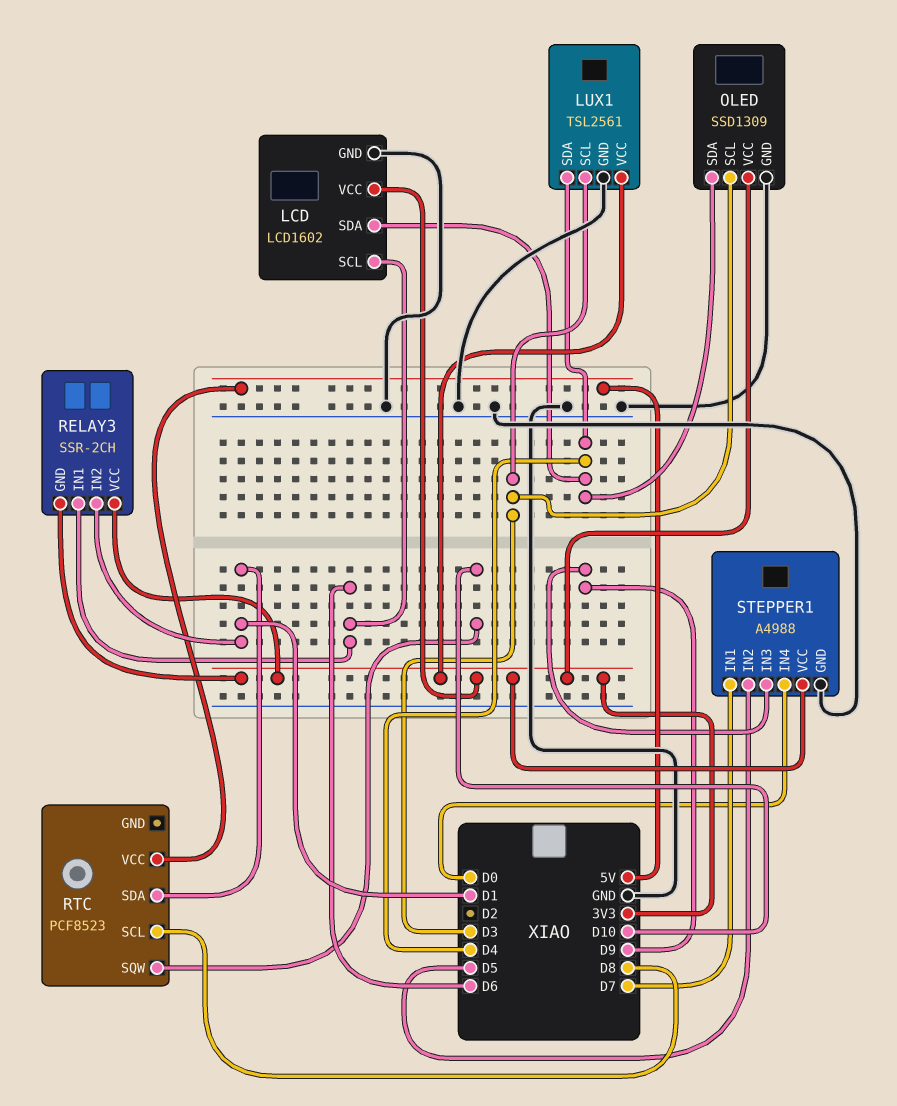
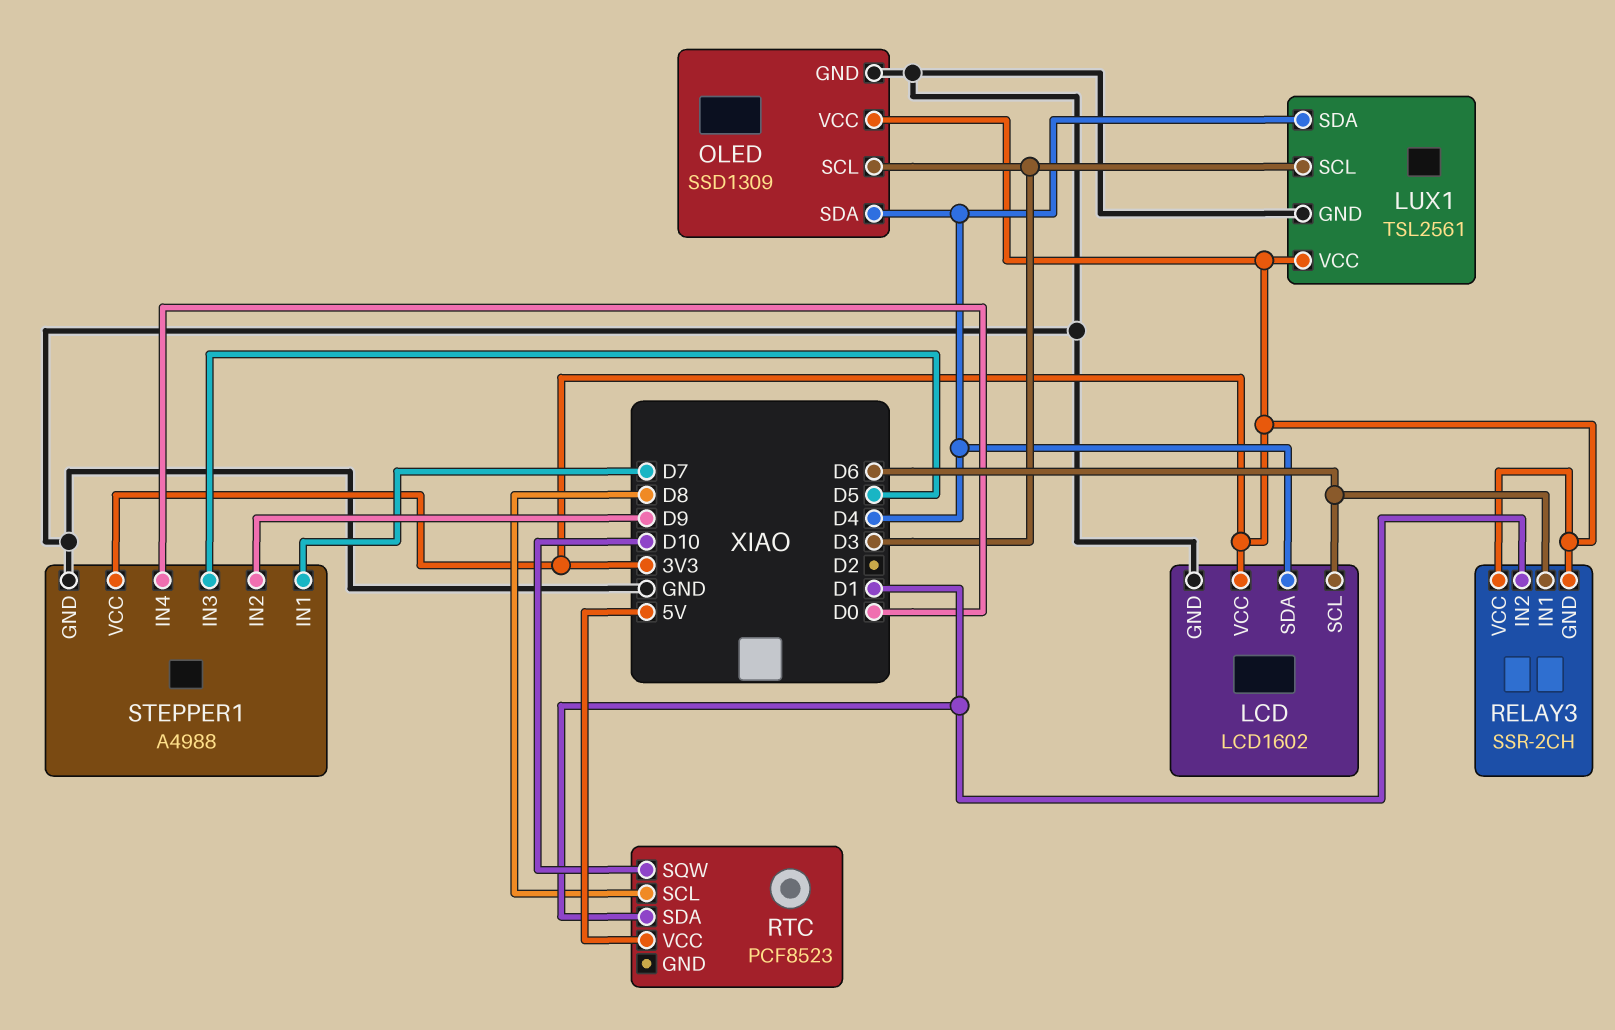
STEPPER1 pin IN2: D5 -> D9
STEPPER1 pin IN3: D9 -> D5

